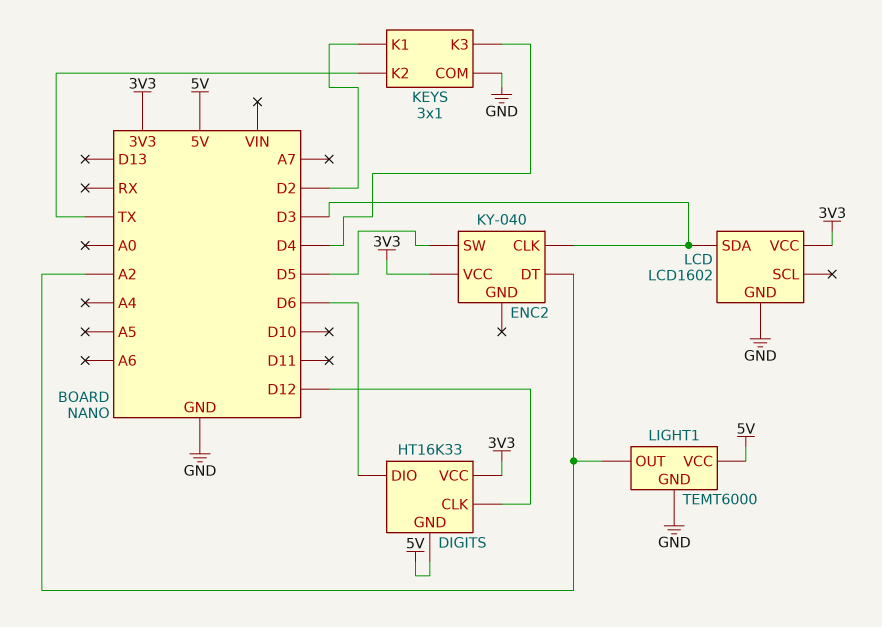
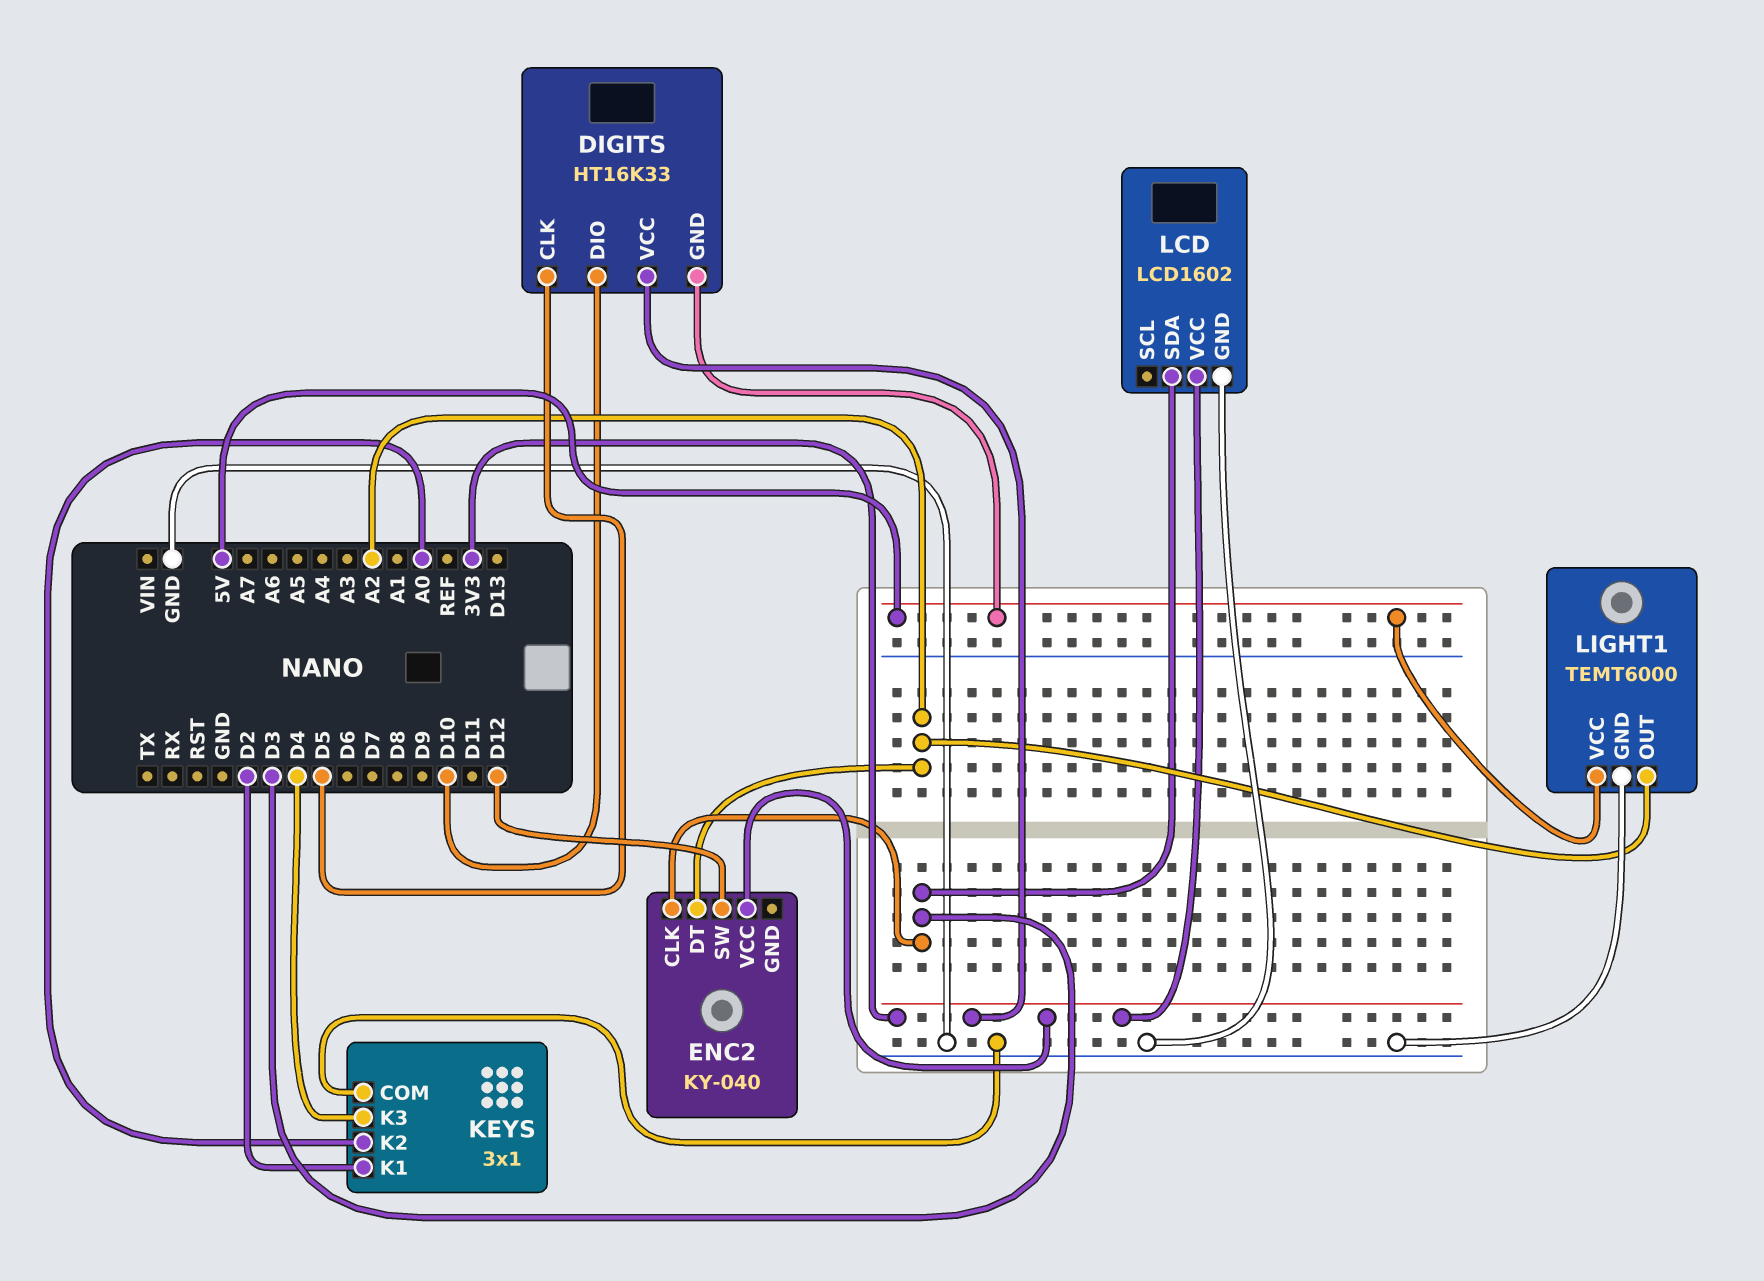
DIGITS pin CLK: D12 -> D5
DIGITS pin DIO: D6 -> D10
ENC2 pin SW: D5 -> D12
KEYS pin K2: TX -> A0

